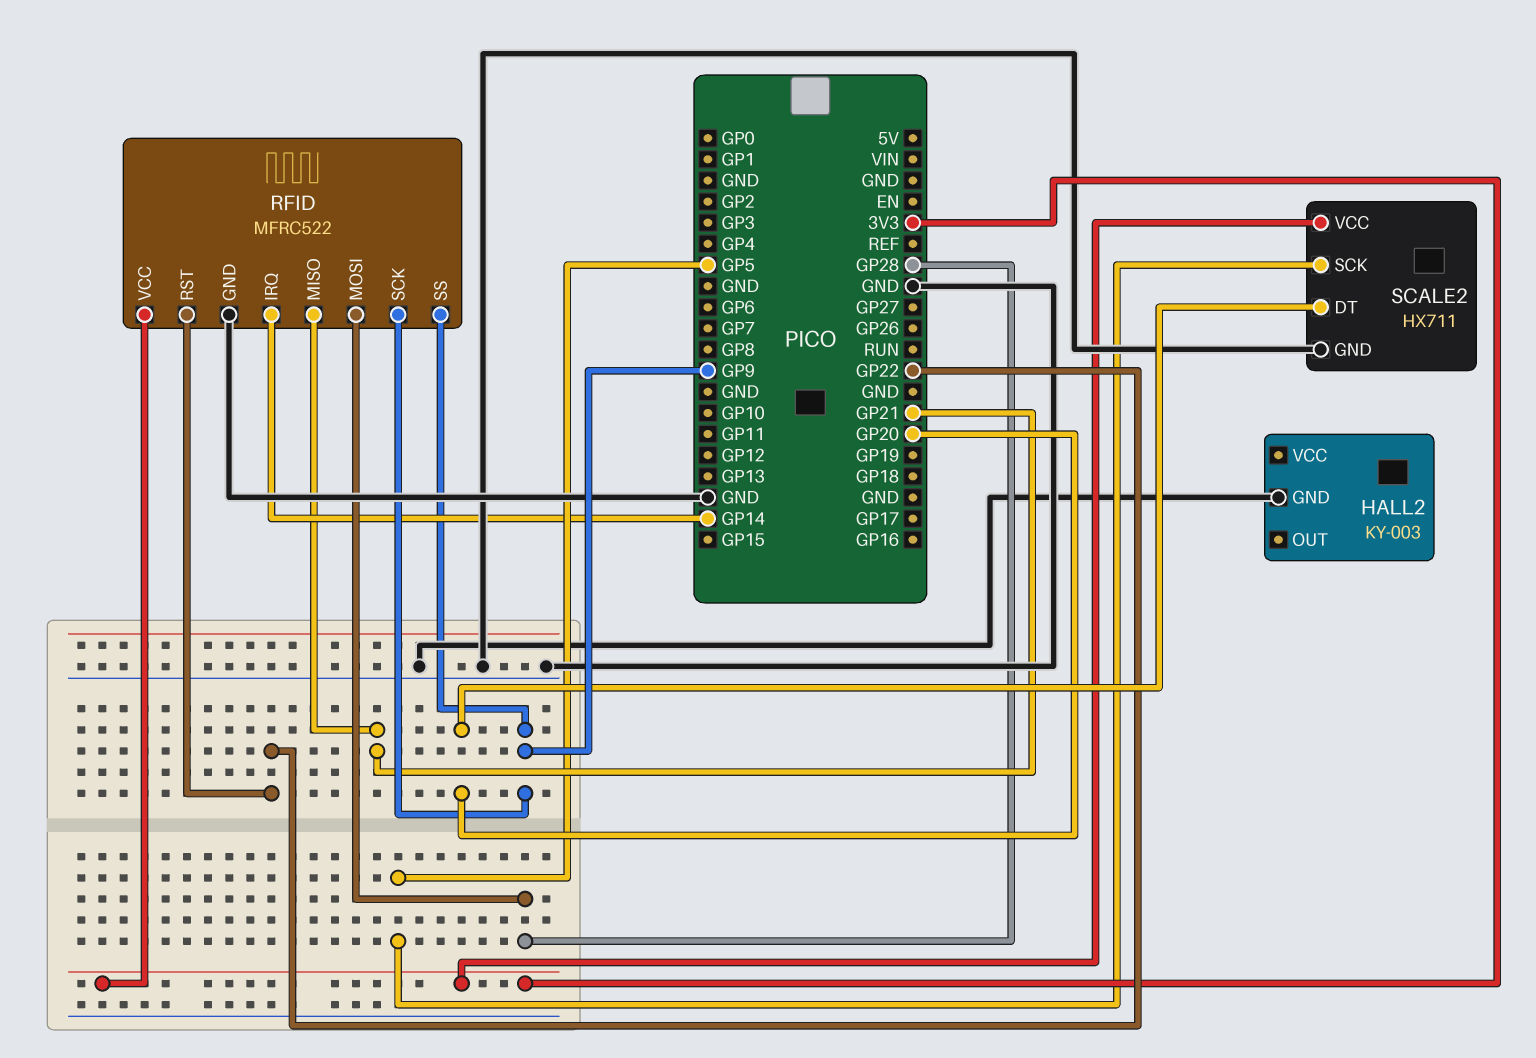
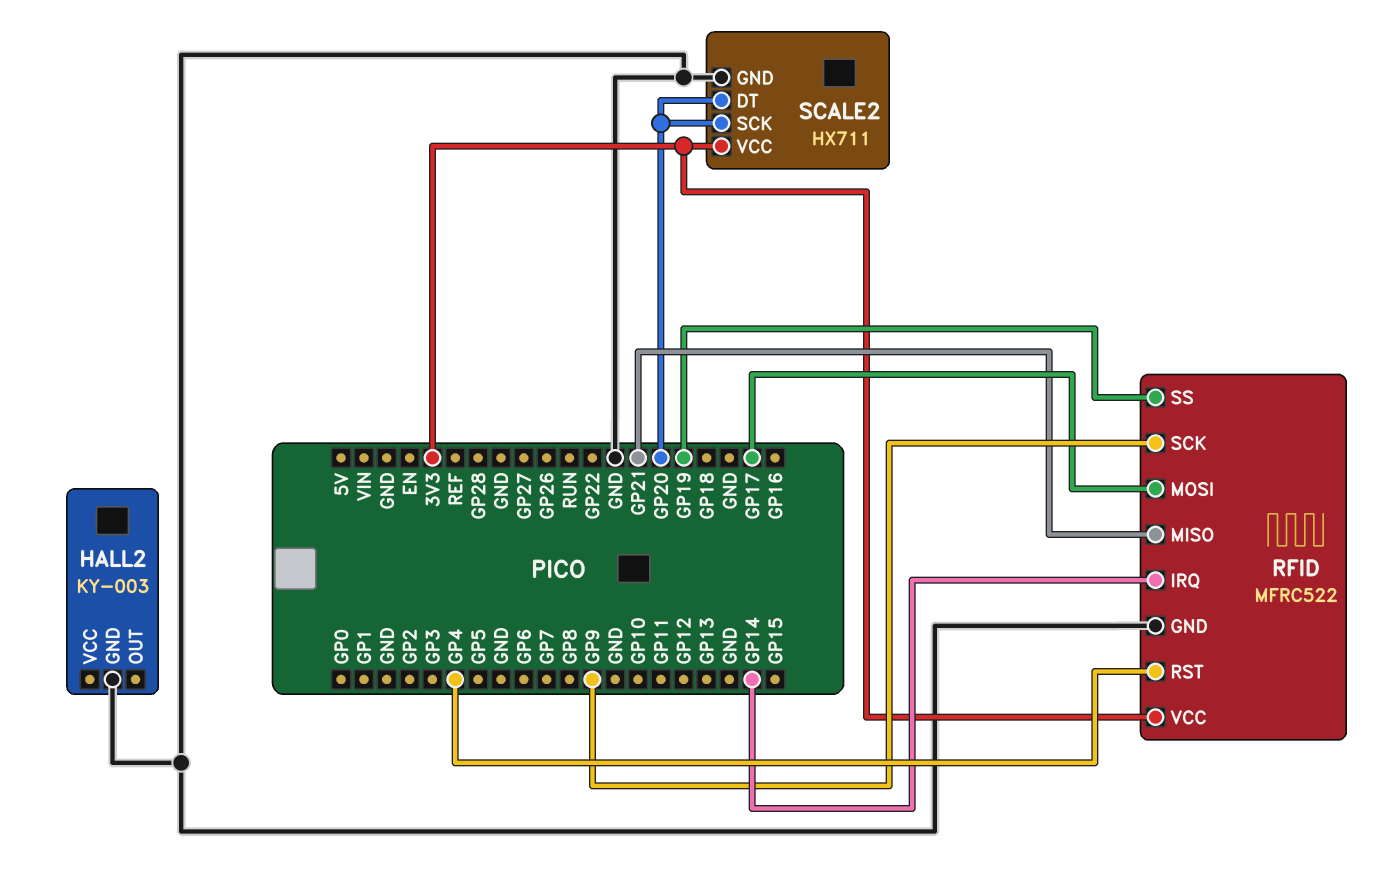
RFID pin MOSI: GP28 -> GP17
RFID pin RST: GP22 -> GP4
RFID pin SS: GP9 -> GP19
SCALE2 pin SCK: GP5 -> GP20

